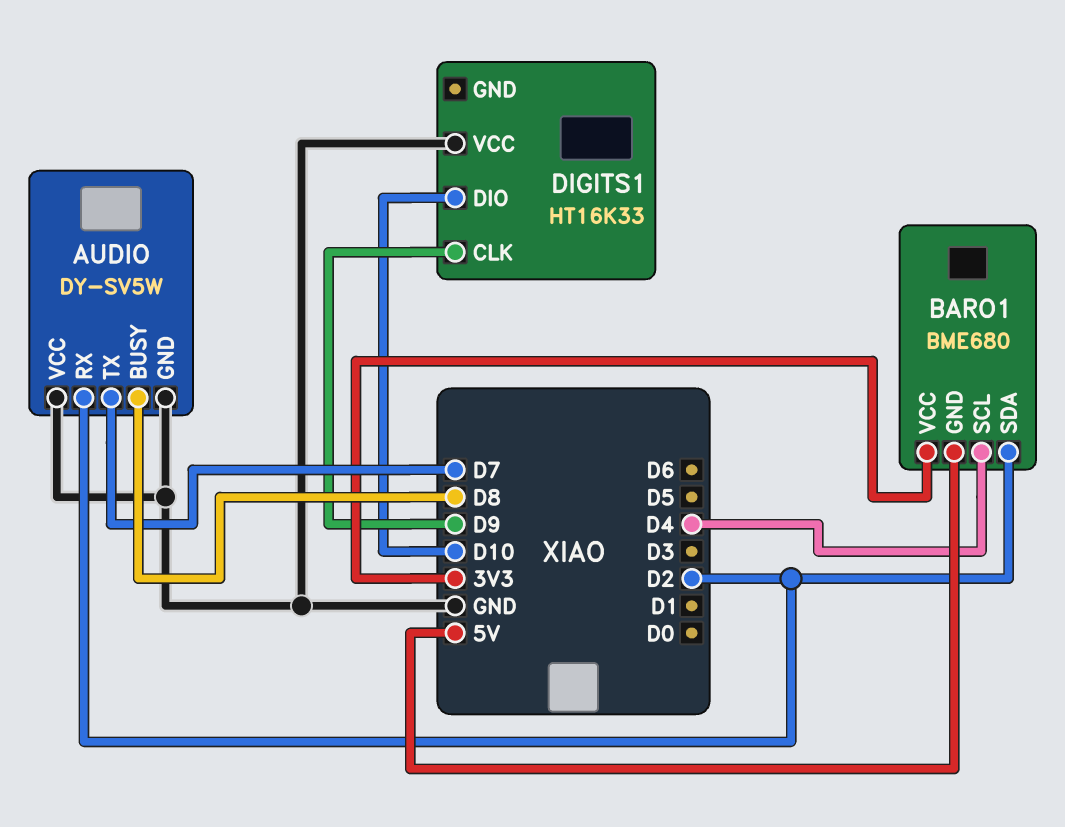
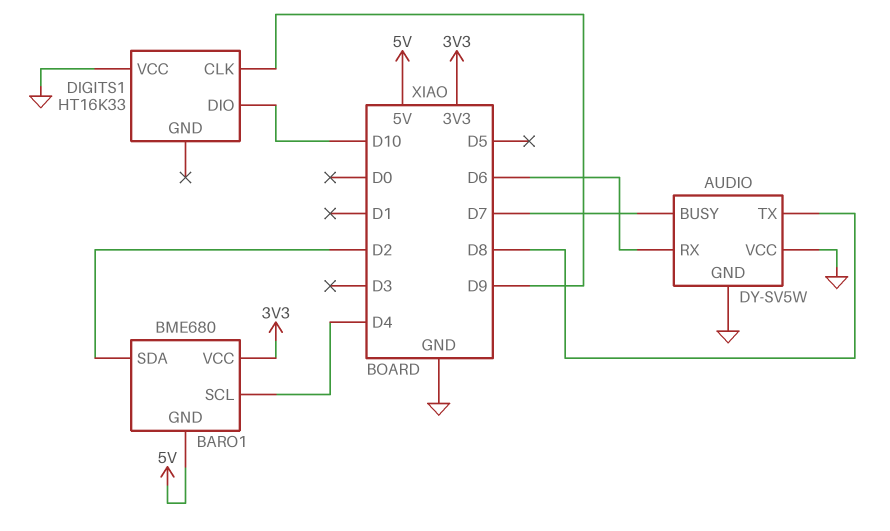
AUDIO pin BUSY: D8 -> D7
AUDIO pin RX: D2 -> D6
AUDIO pin TX: D7 -> D8

